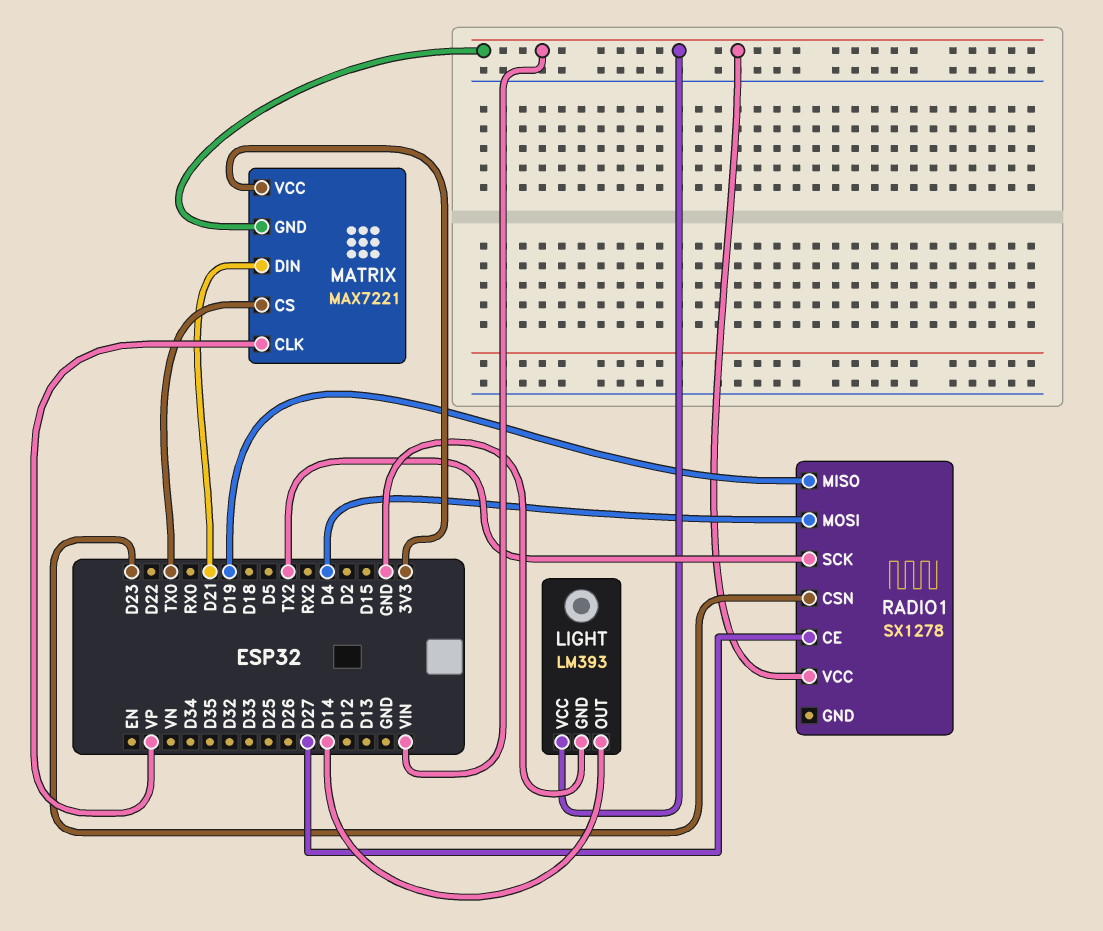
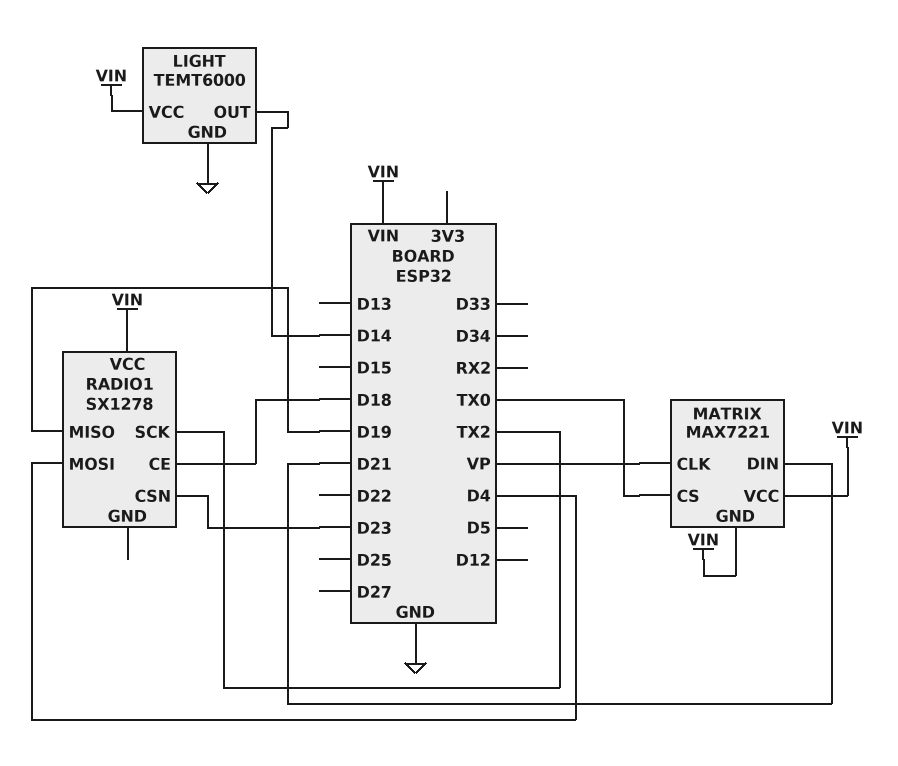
LIGHT: LM393 -> TEMT6000
MATRIX pin VCC: 3V3 -> VIN
RADIO1 pin CE: D27 -> D18

